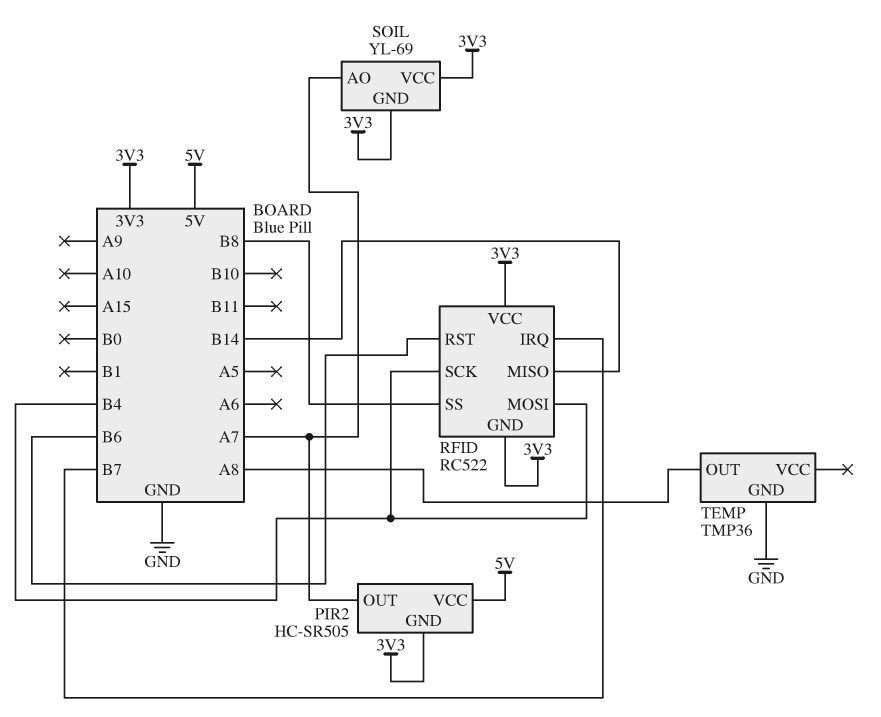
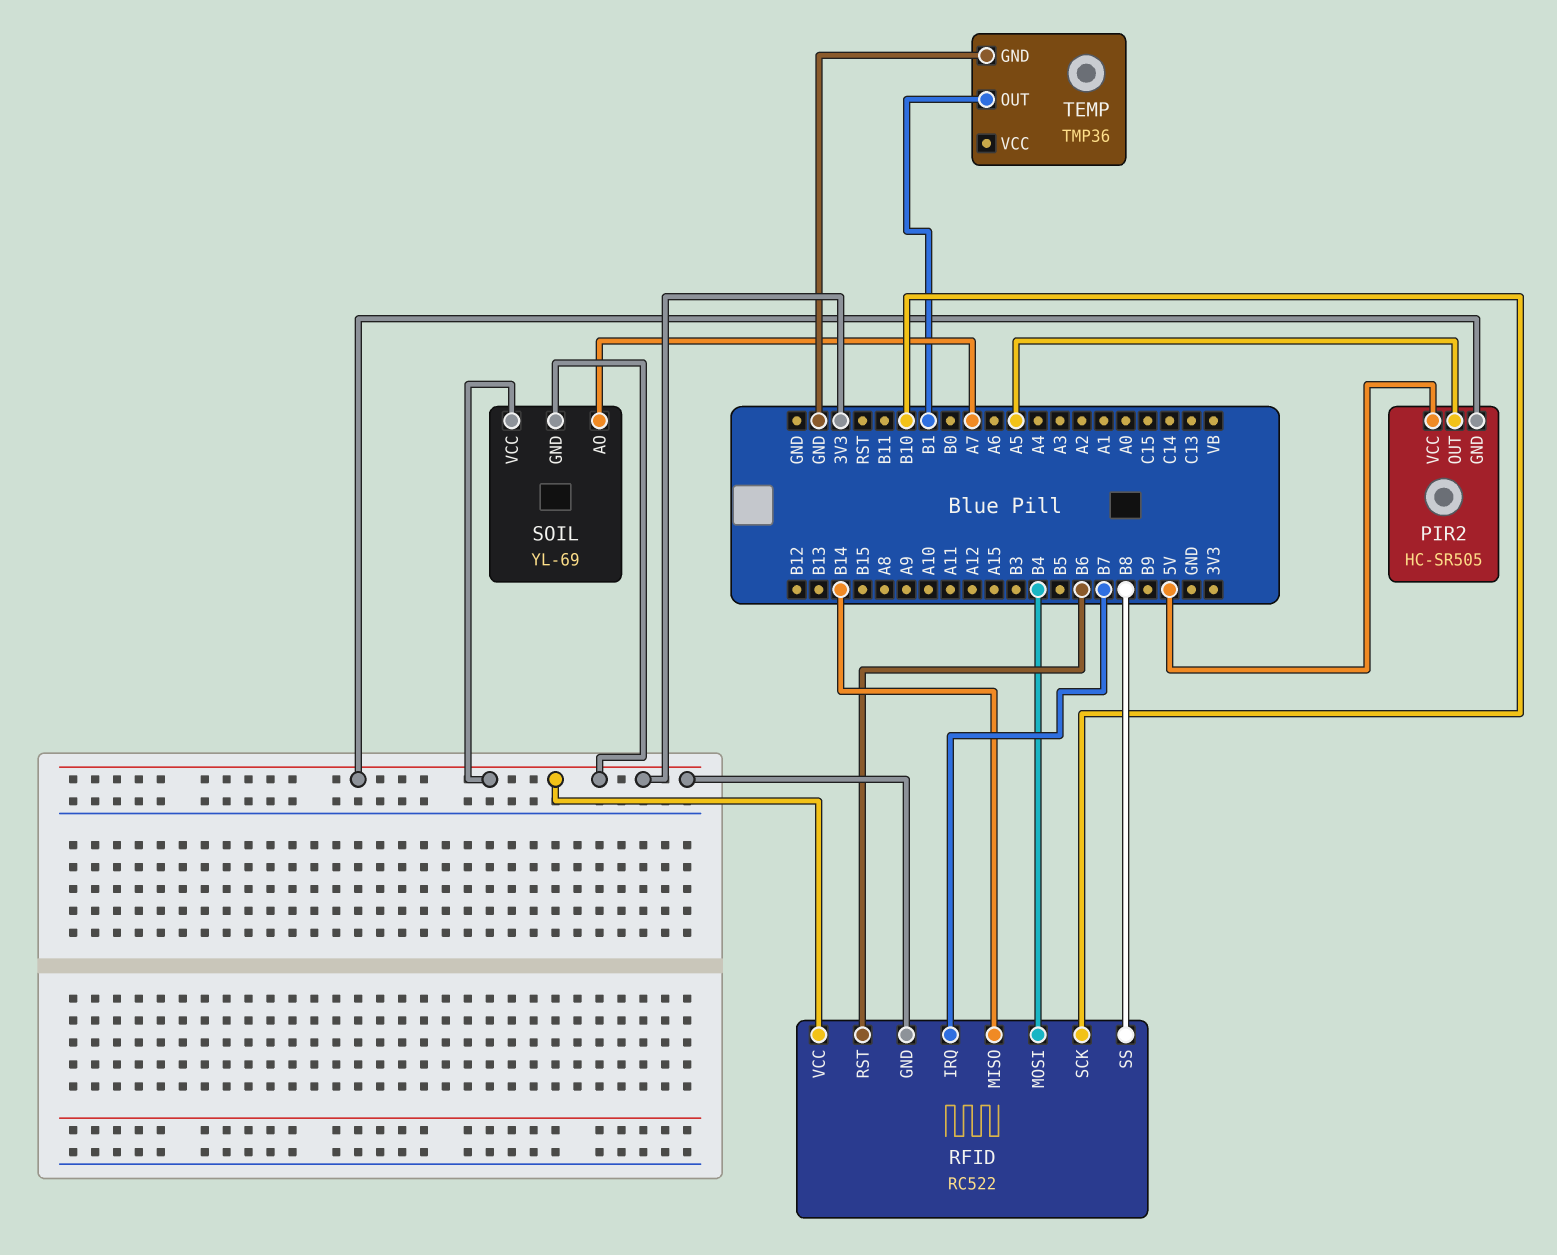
PIR2 pin OUT: A7 -> A5
RFID pin SCK: B4 -> B10
TEMP pin OUT: A8 -> B1

